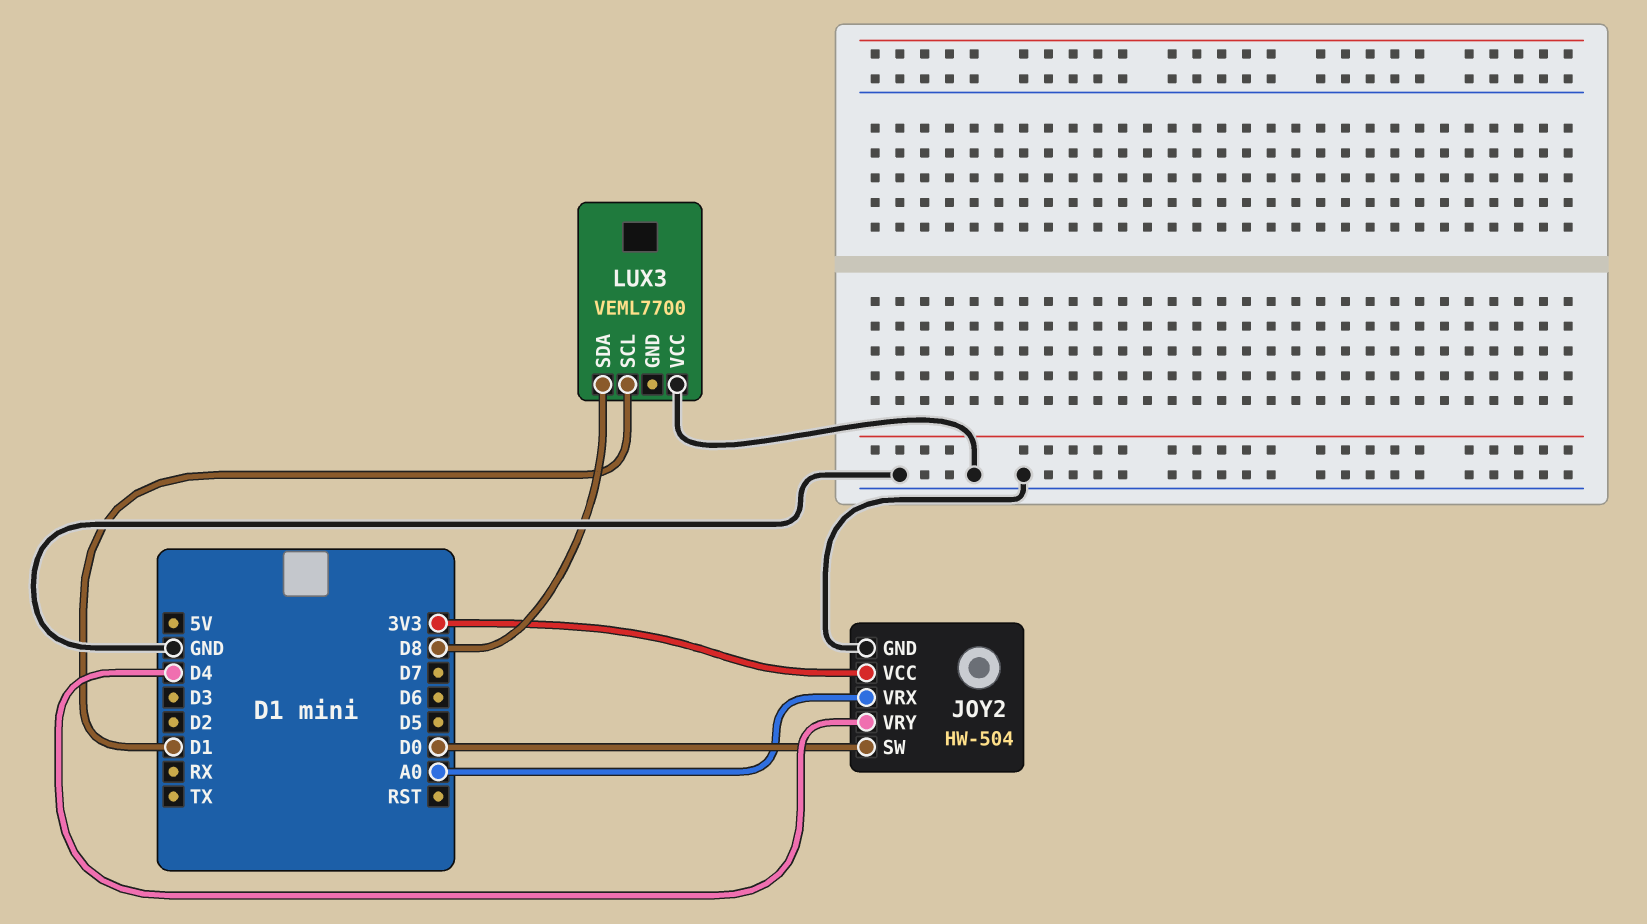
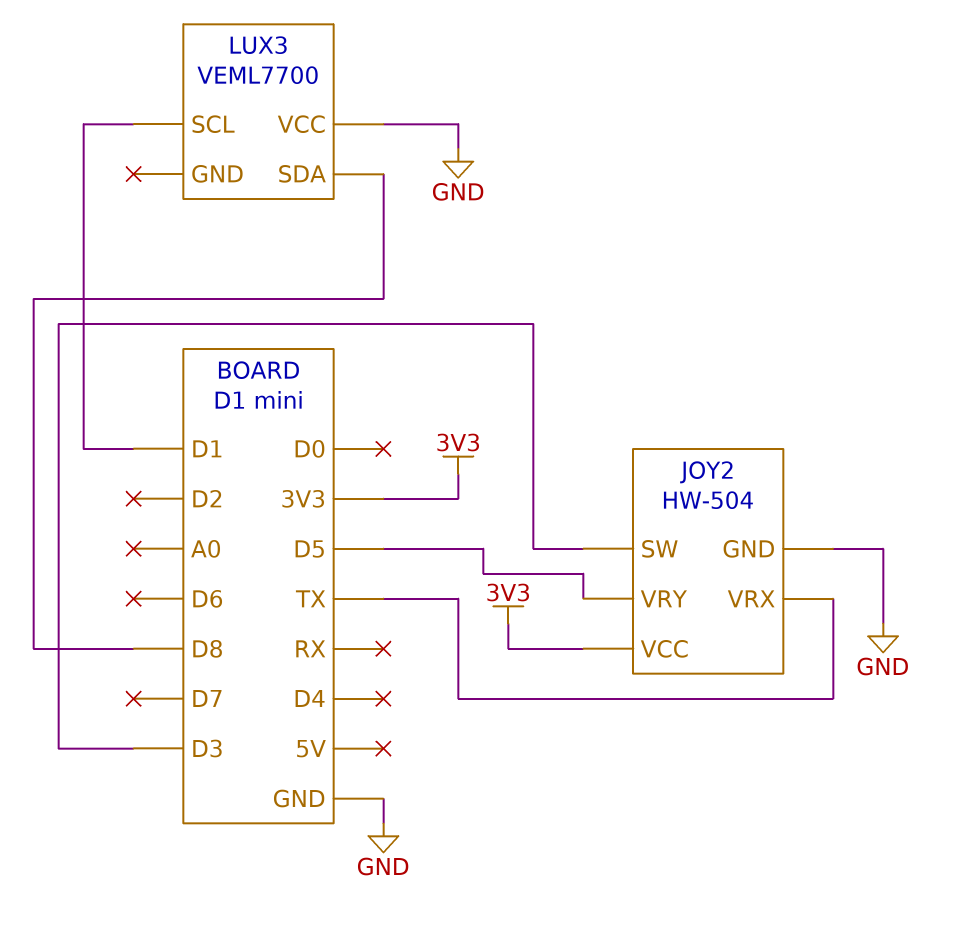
JOY2 pin SW: D0 -> D3
JOY2 pin VRX: A0 -> TX
JOY2 pin VRY: D4 -> D5

